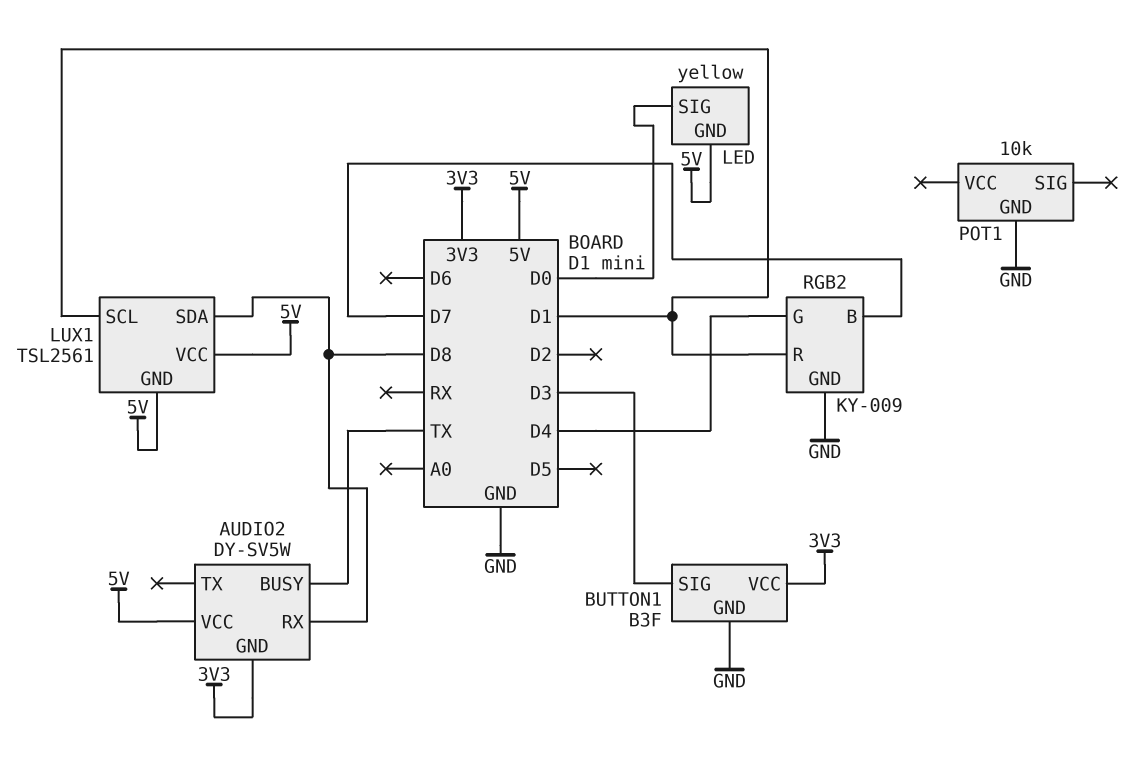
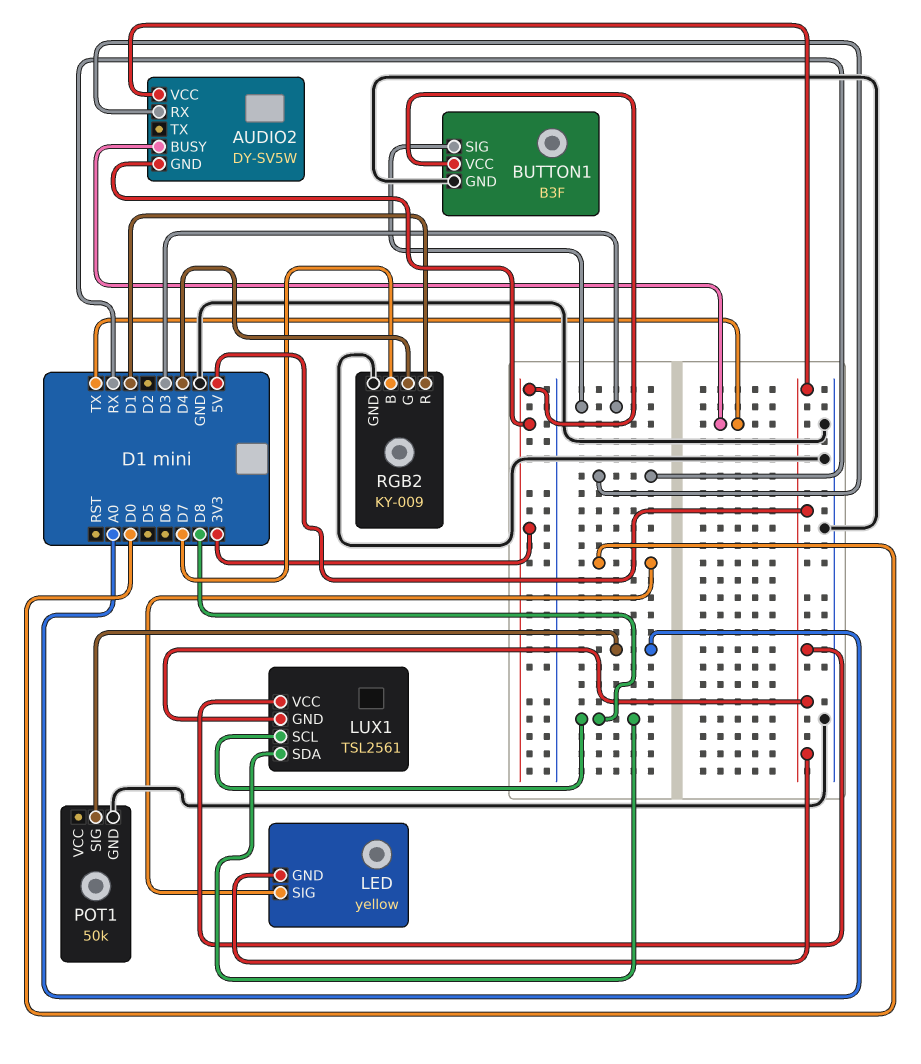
AUDIO2 pin RX: D8 -> RX
LUX1 pin SCL: D1 -> D8
POT1: 10k -> 50k
POT1 pin SIG: none -> A0

